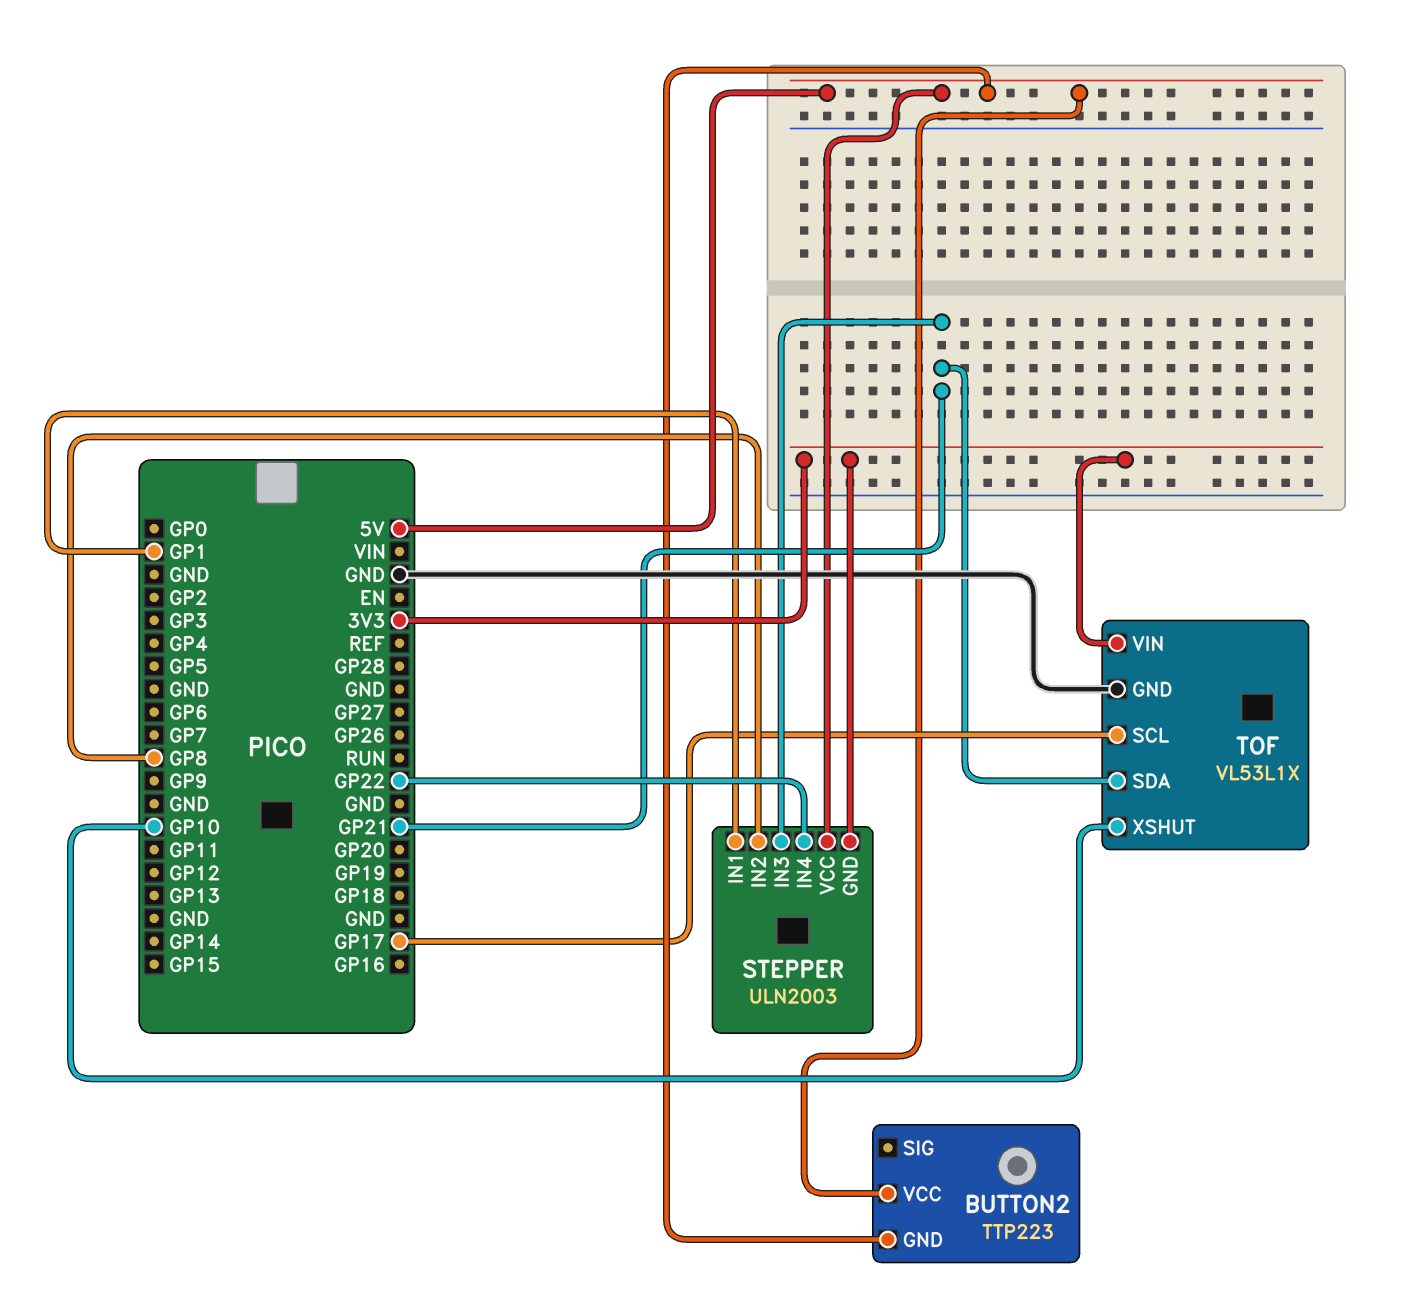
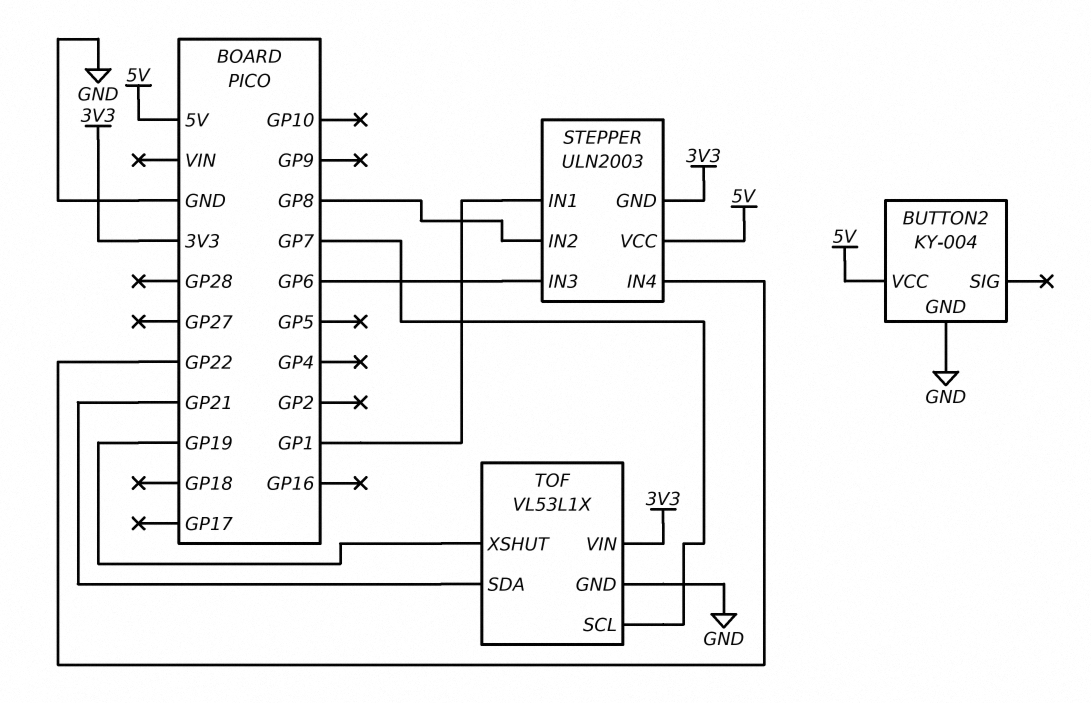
BUTTON2: TTP223 -> KY-004
BUTTON2 pin GND: 5V -> GND
STEPPER pin IN3: GP21 -> GP6
TOF pin SCL: GP17 -> GP7
TOF pin XSHUT: GP10 -> GP19

